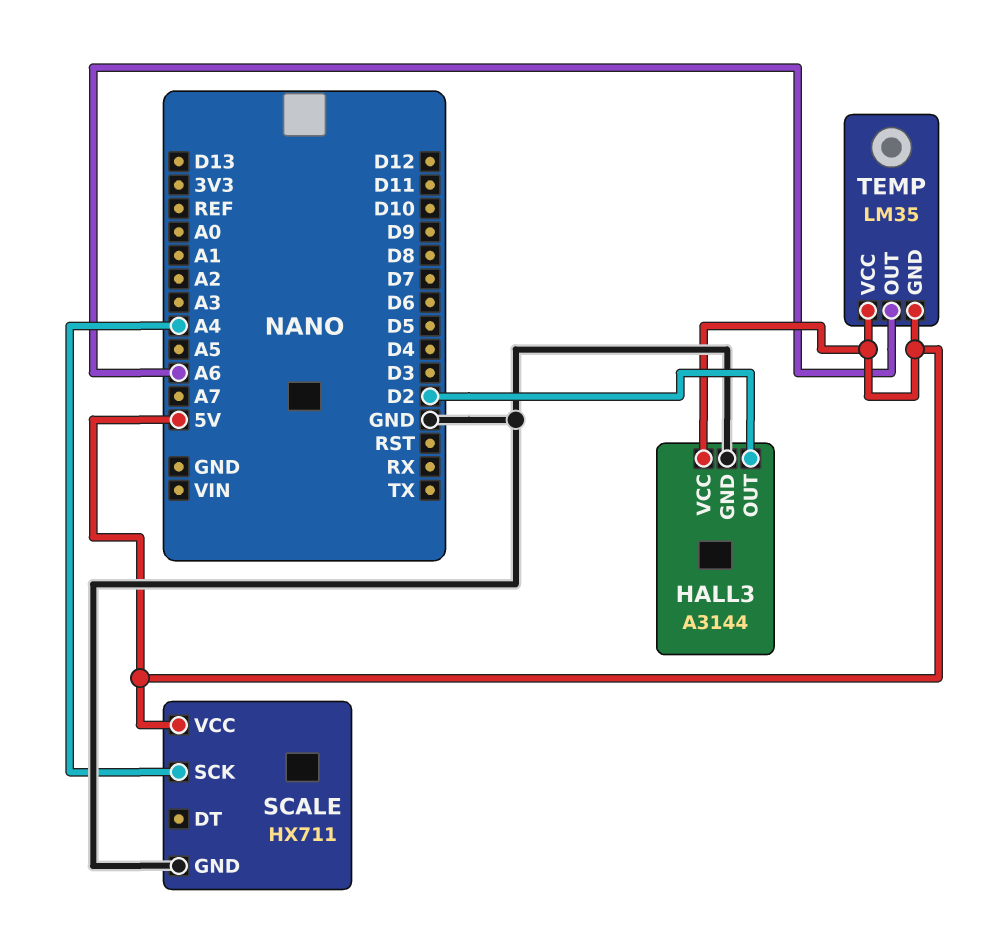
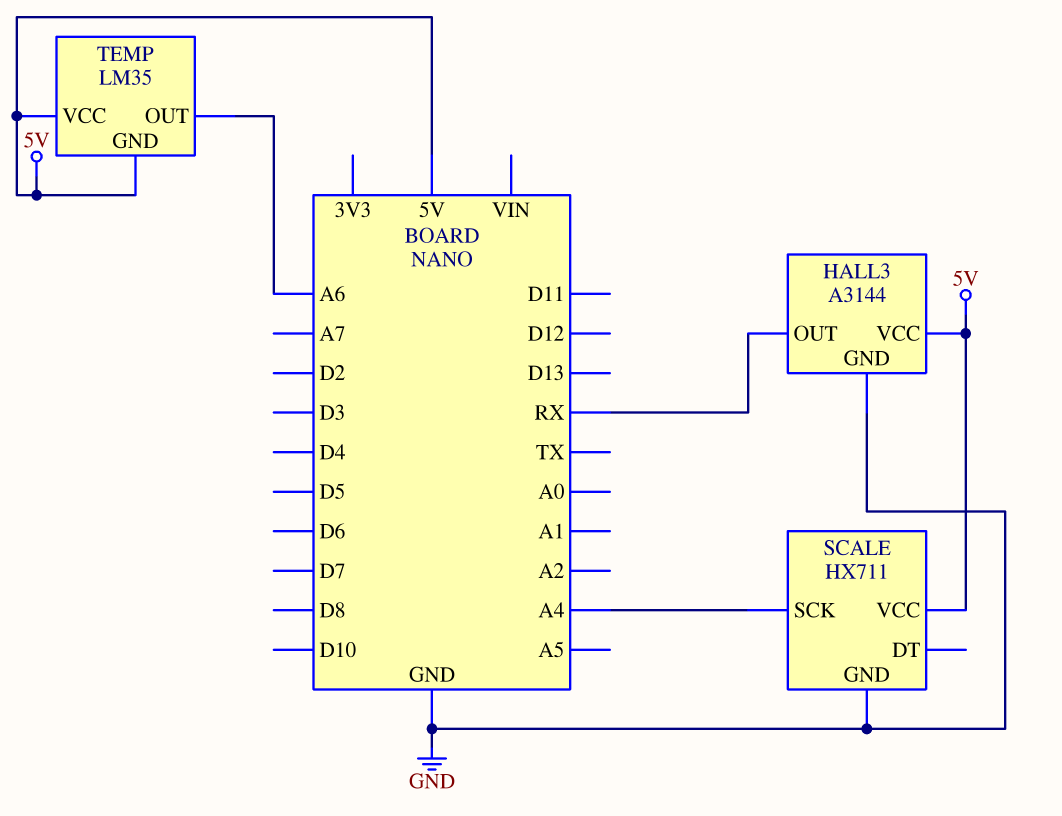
HALL3 pin OUT: D2 -> RX

